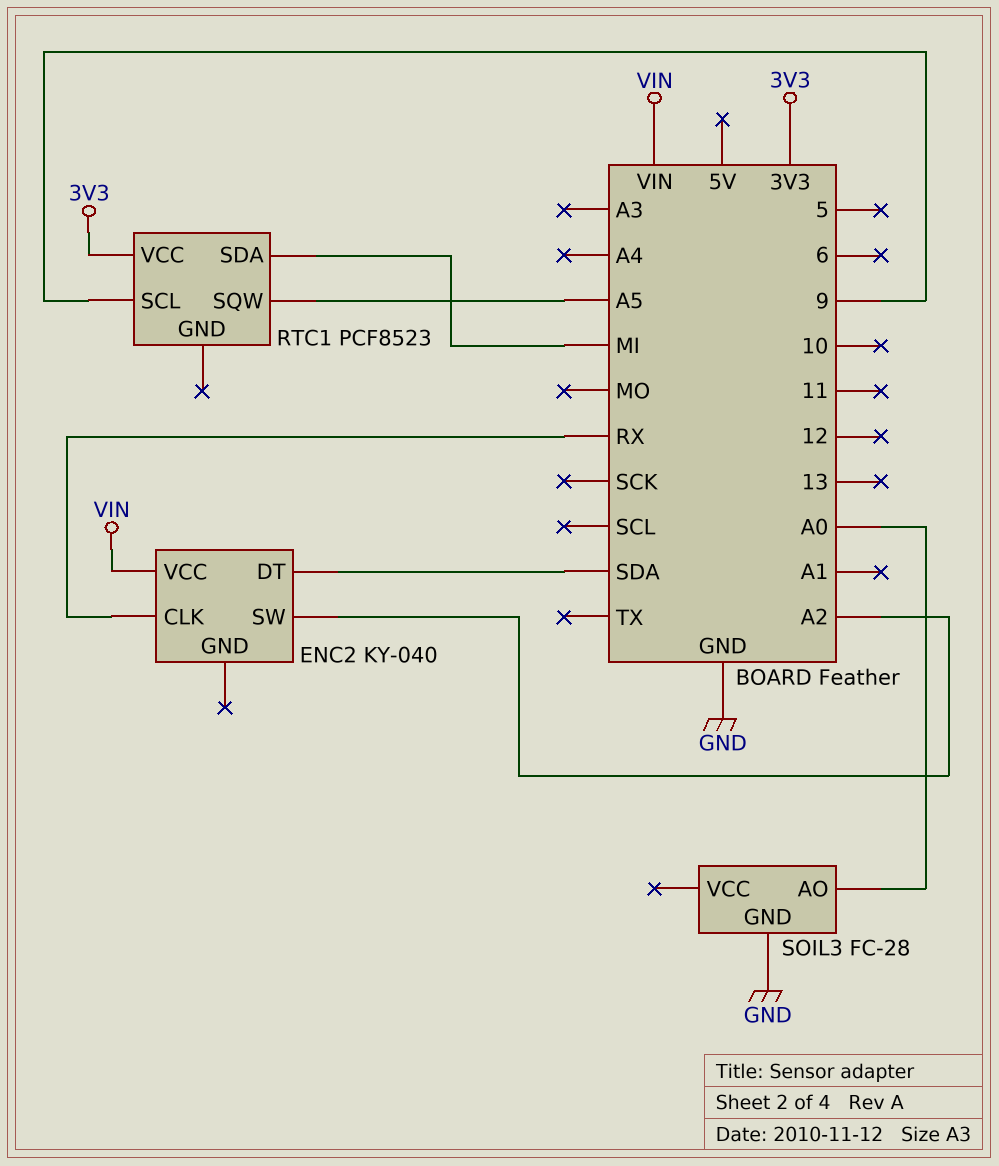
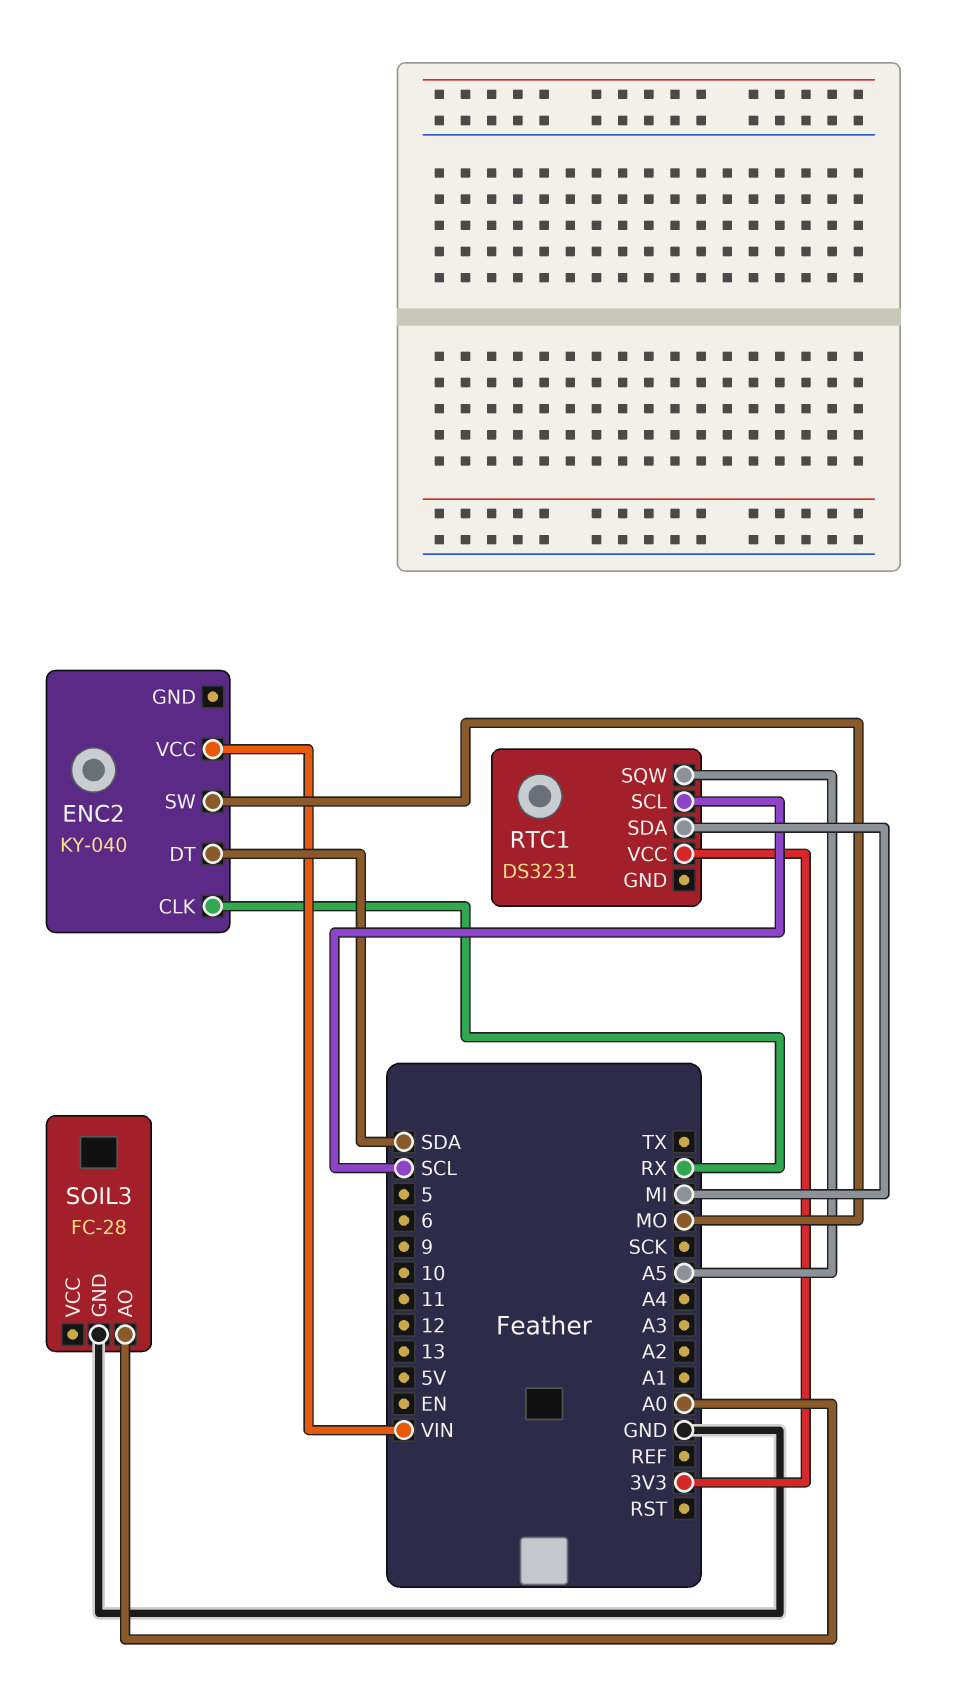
ENC2 pin SW: A2 -> MO
RTC1: PCF8523 -> DS3231
RTC1 pin SCL: 9 -> SCL

